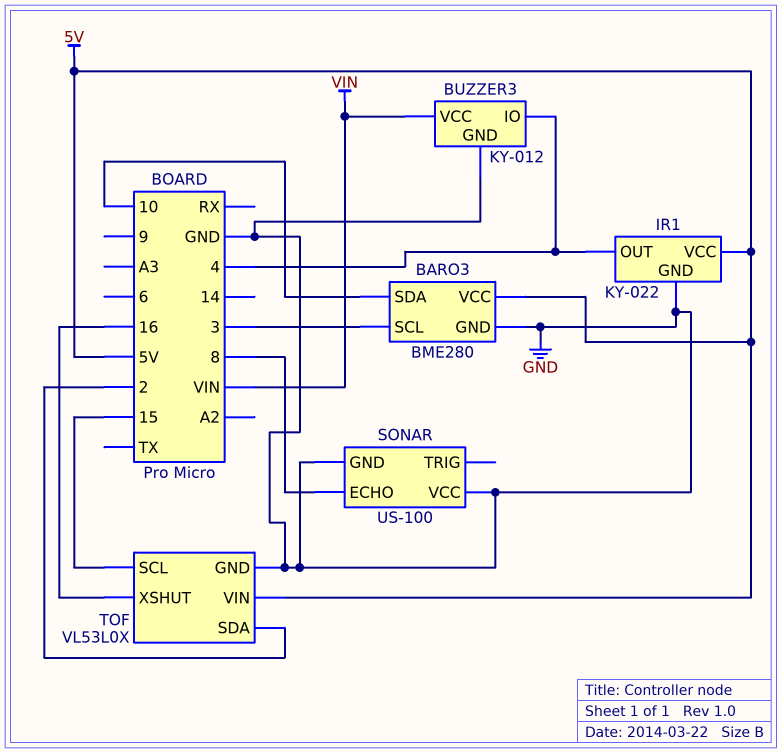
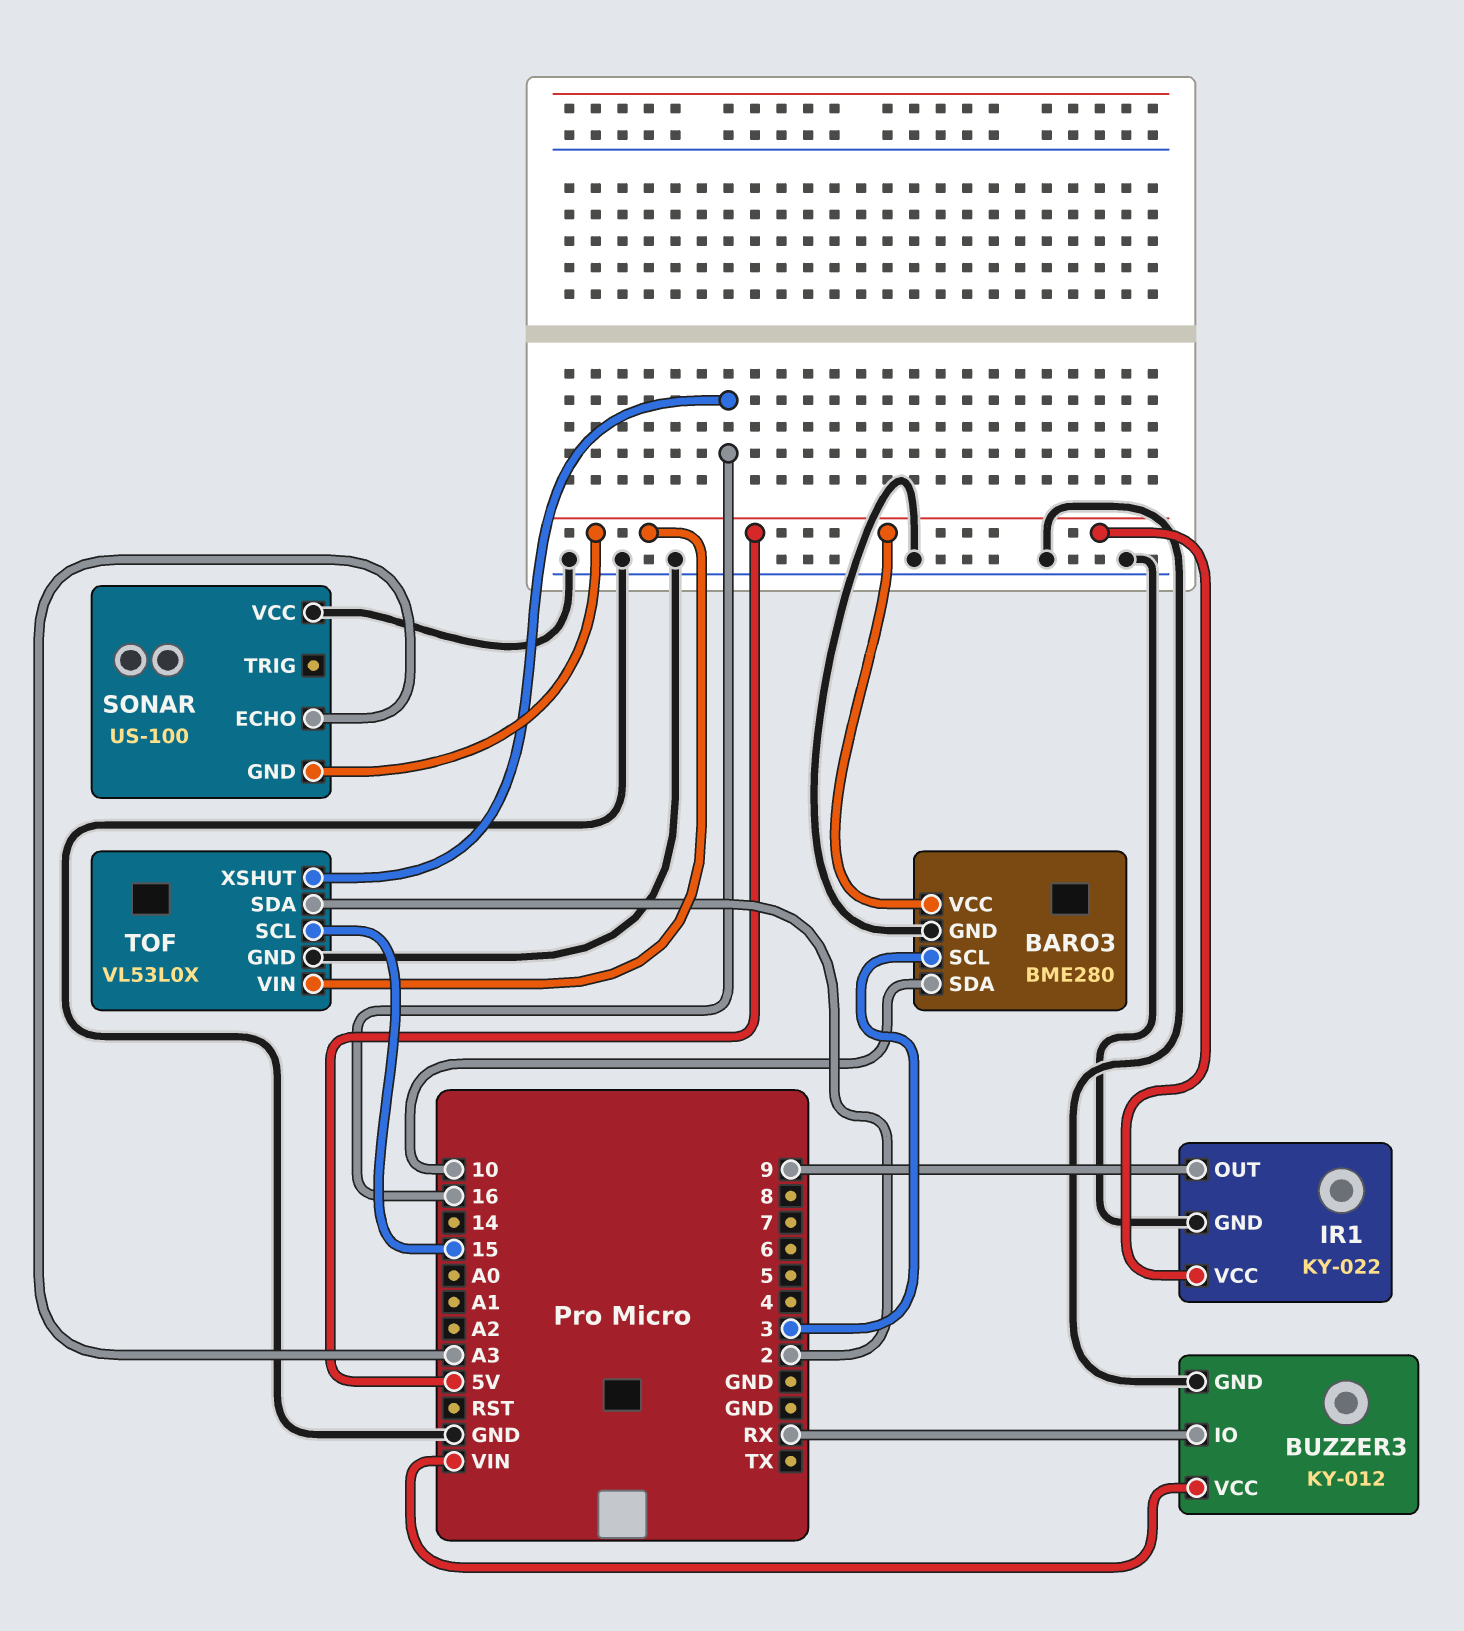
BUZZER3 pin IO: 4 -> RX
IR1 pin OUT: 4 -> 9
SONAR pin ECHO: 8 -> A3
SONAR pin GND: GND -> 5V

